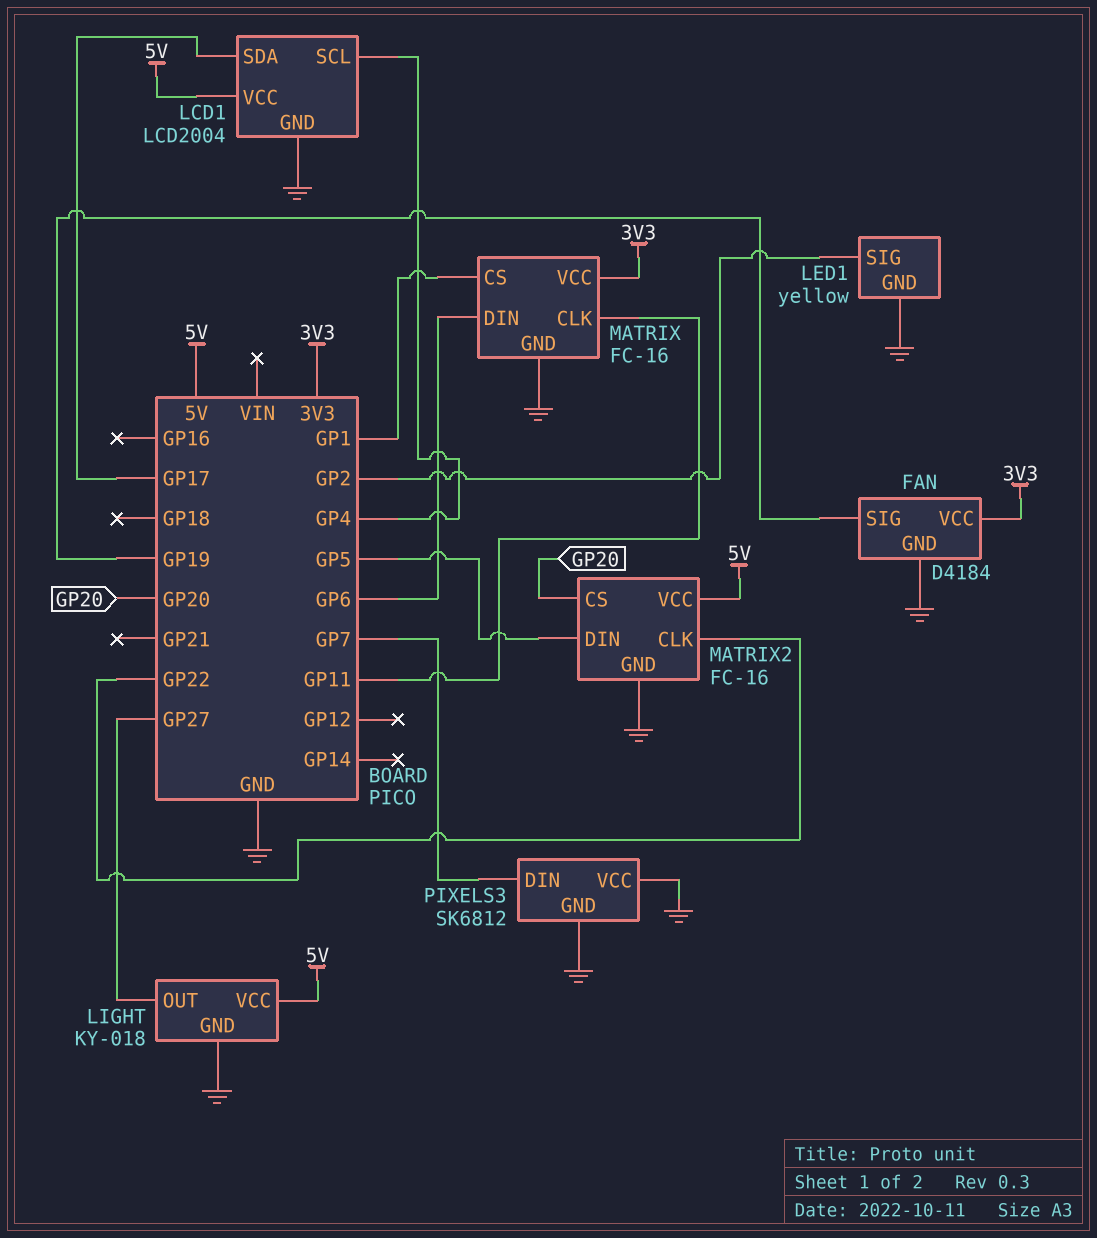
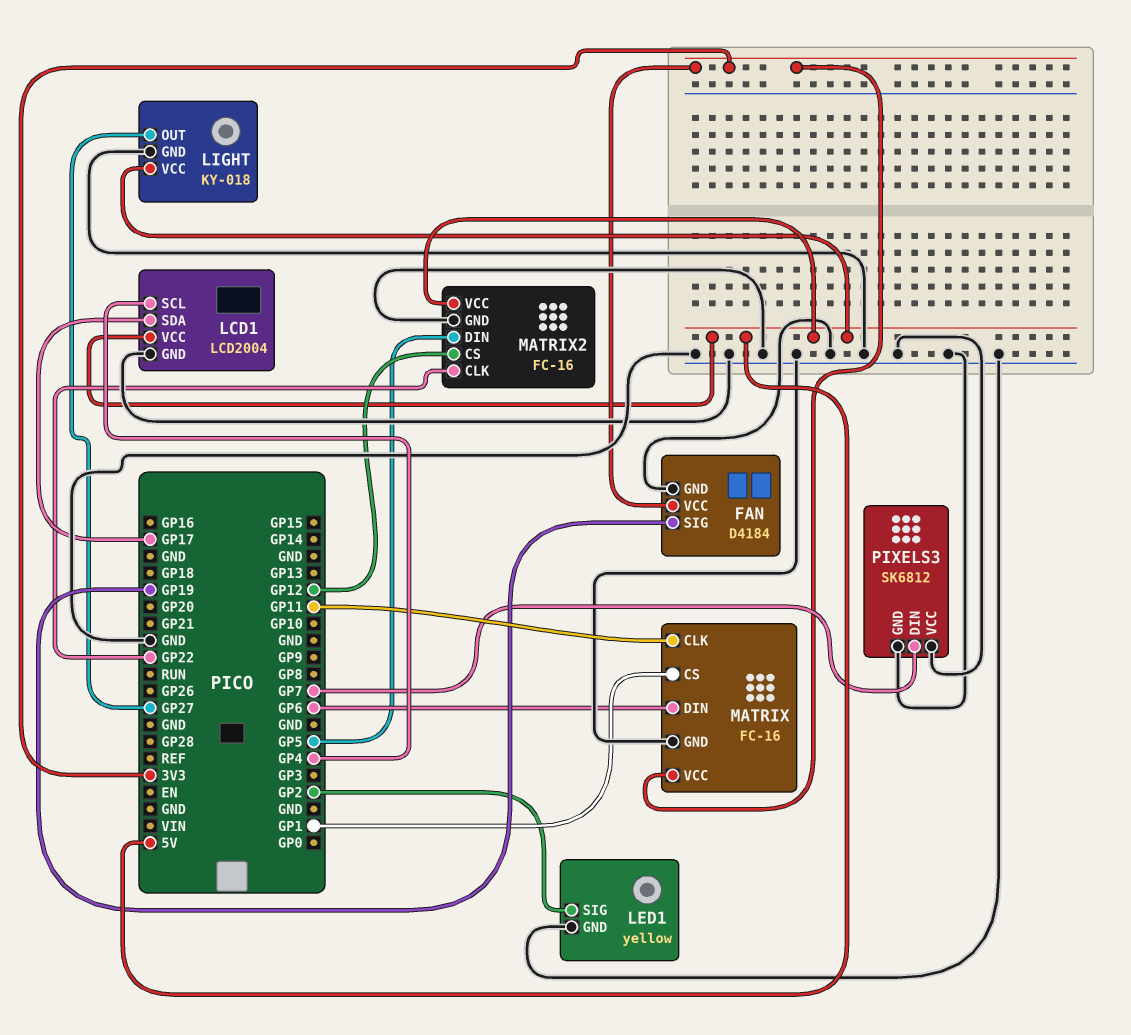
MATRIX2 pin CS: GP20 -> GP12

